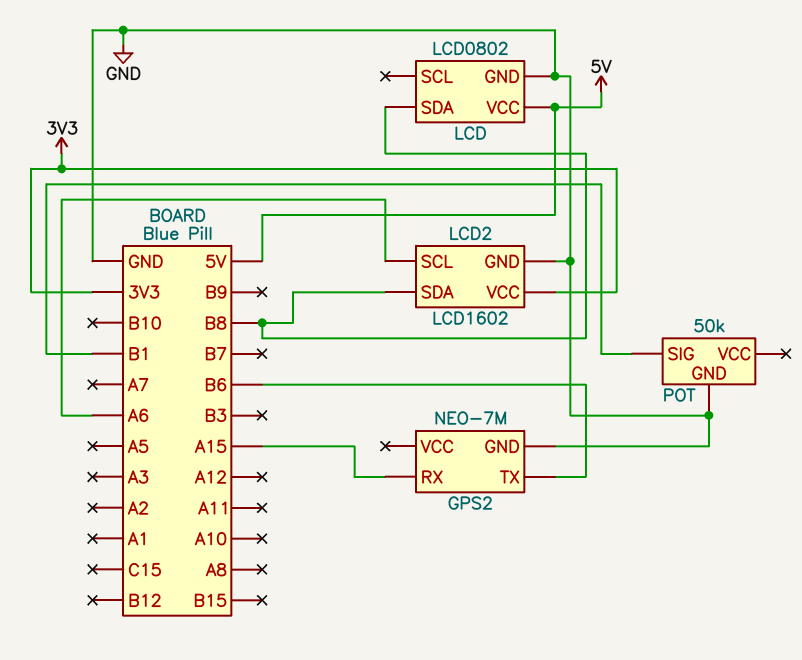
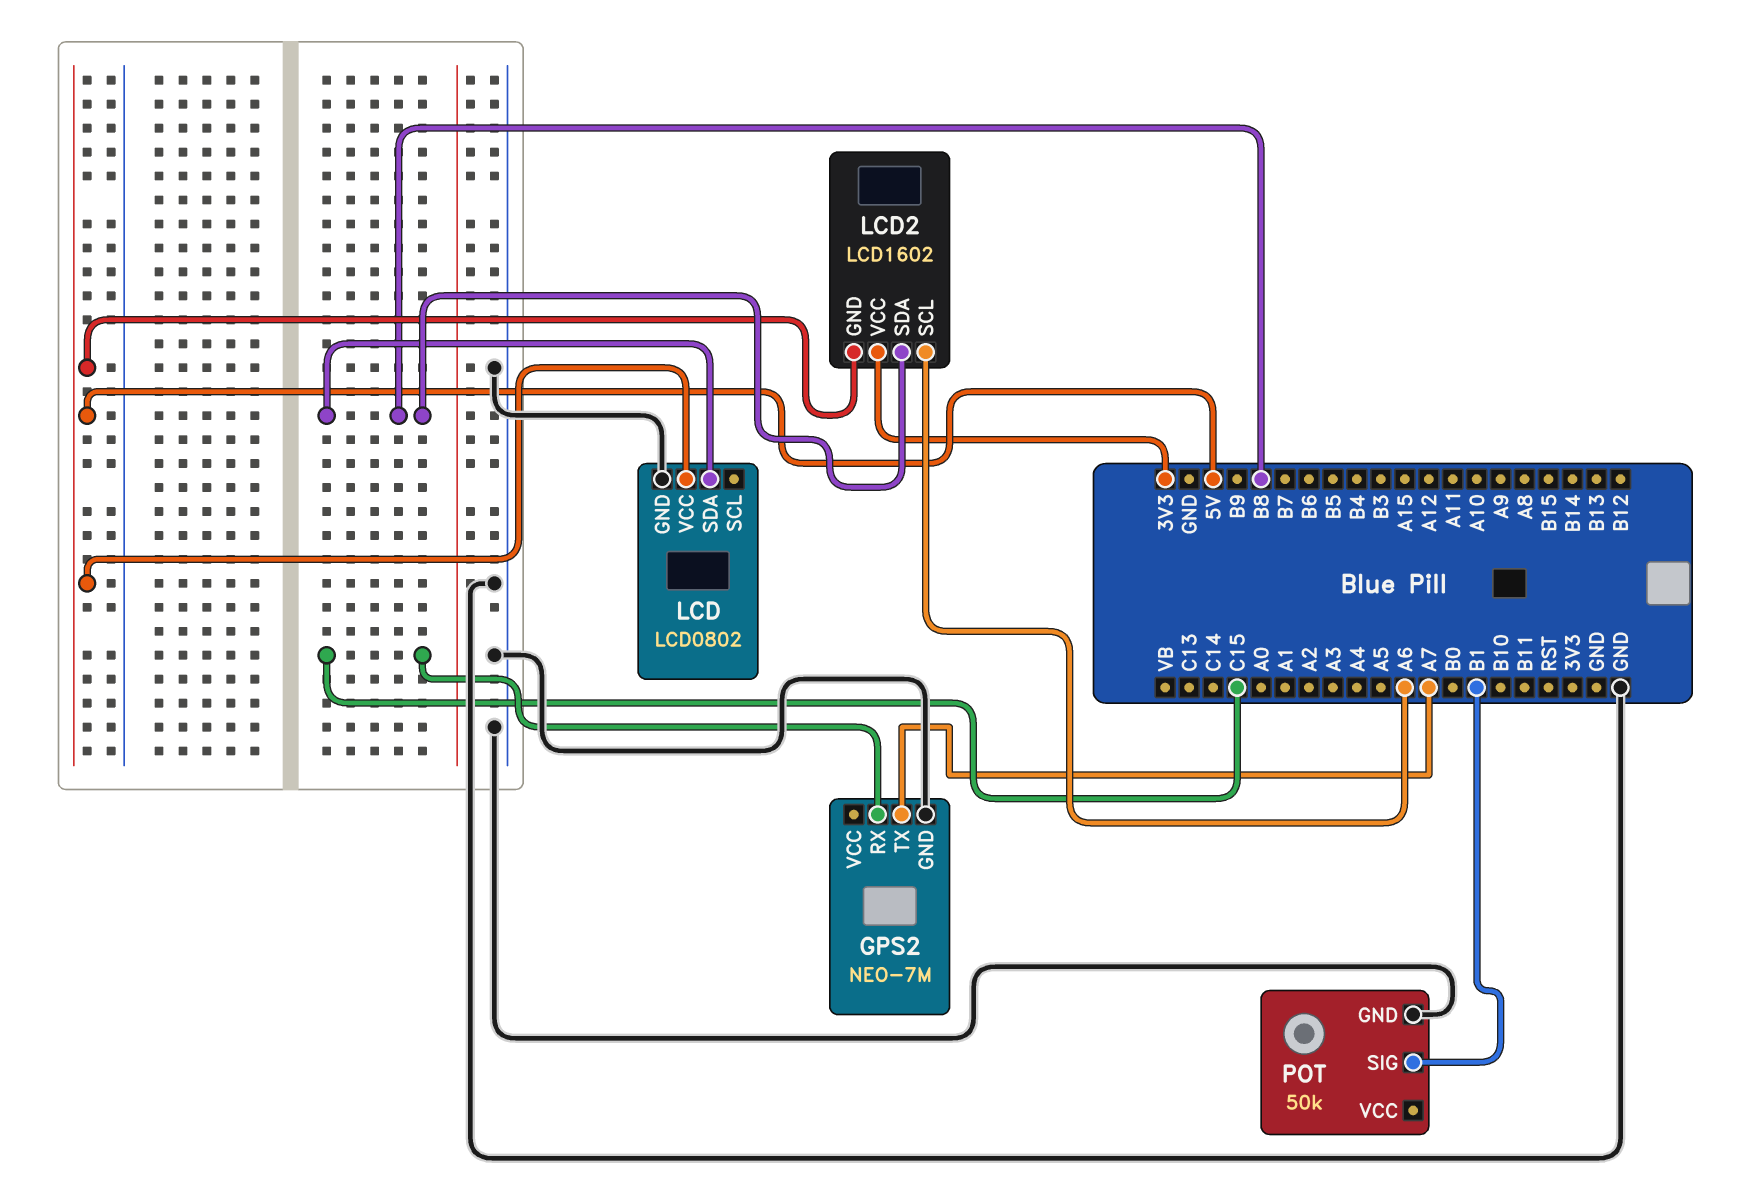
GPS2 pin RX: A15 -> C15
GPS2 pin TX: B6 -> A7
LCD2 pin GND: GND -> 5V

